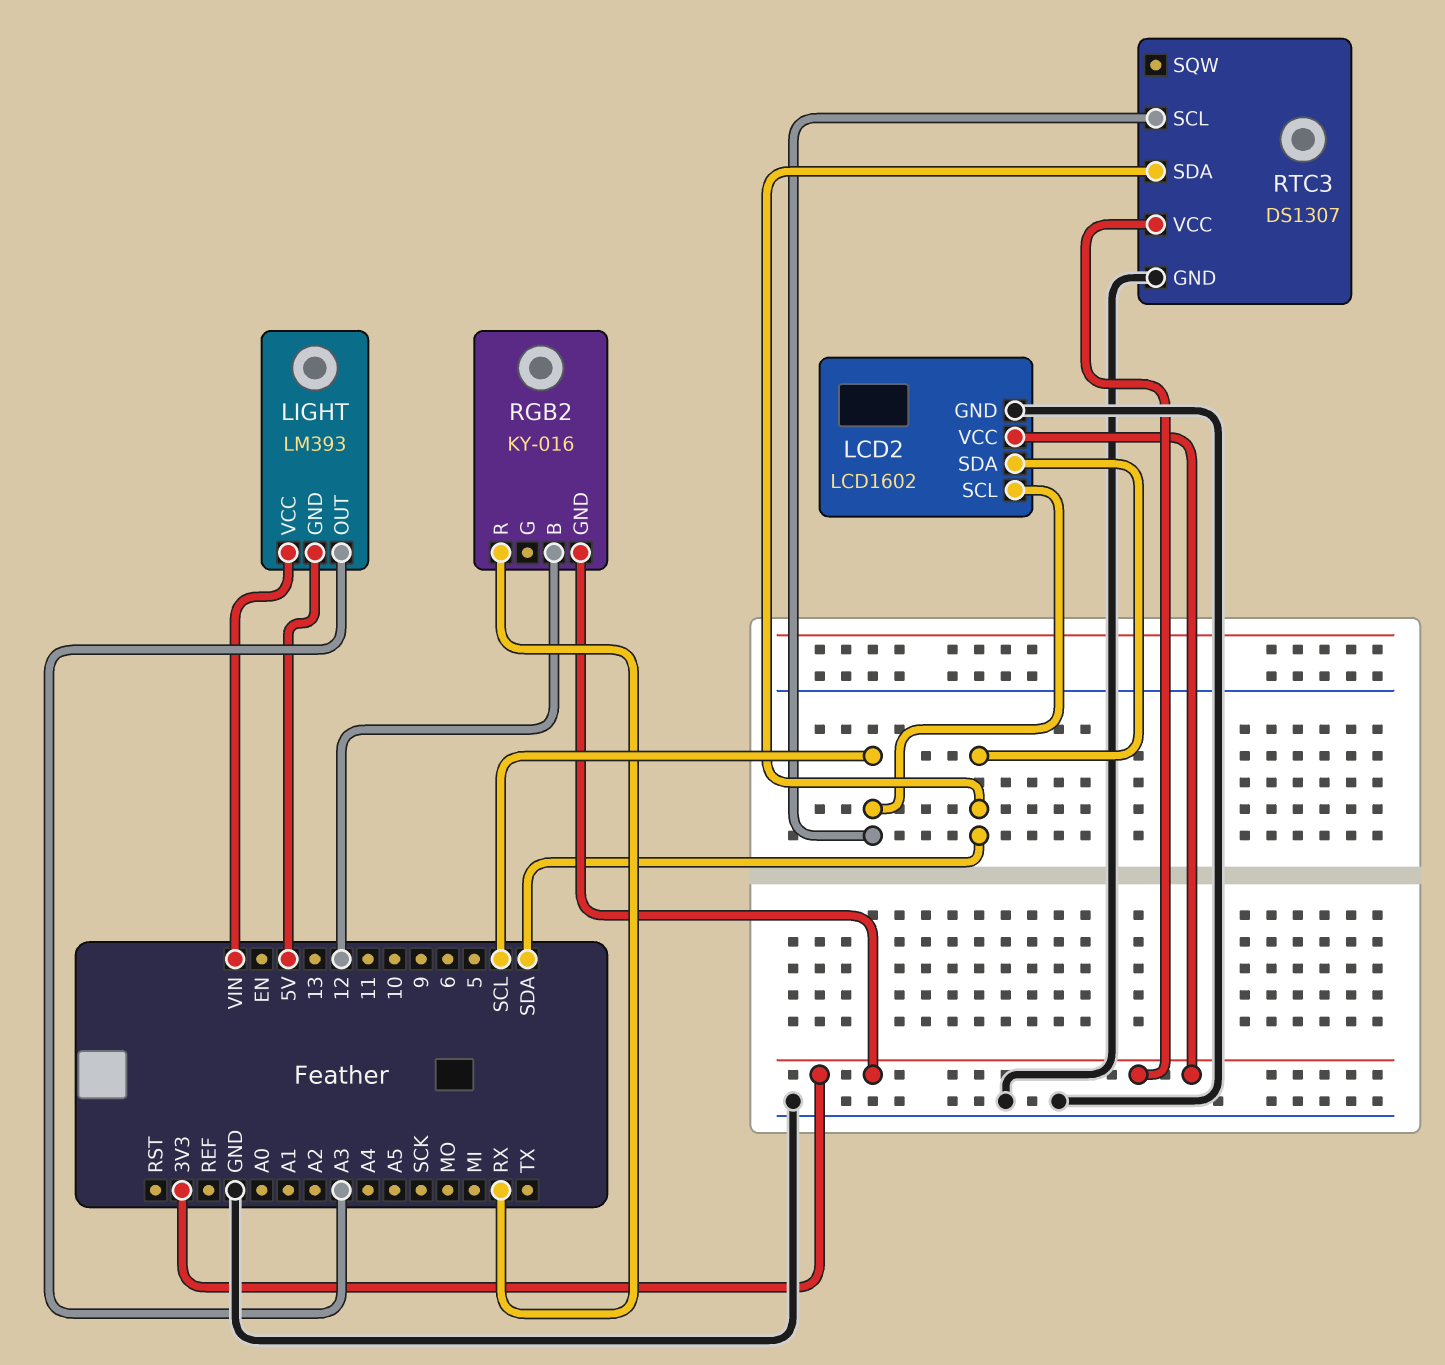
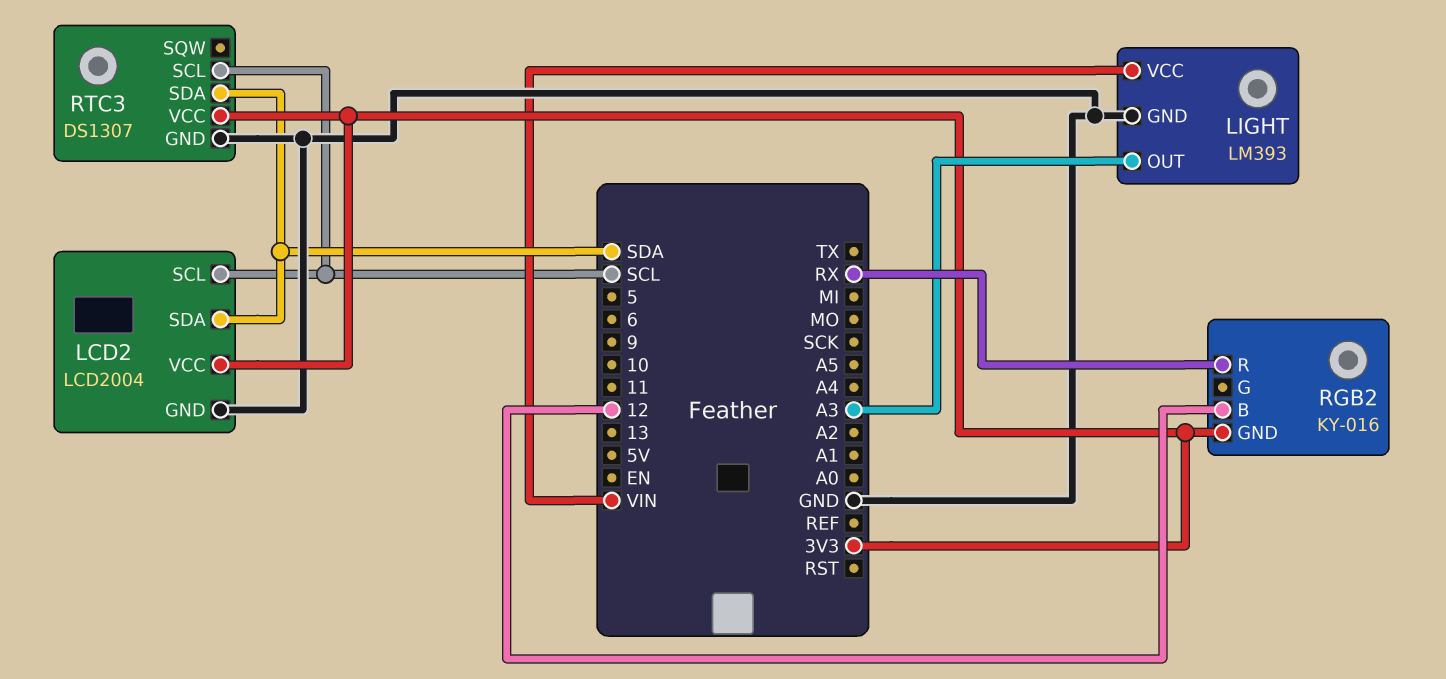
LCD2: LCD1602 -> LCD2004
LIGHT pin GND: 5V -> GND

